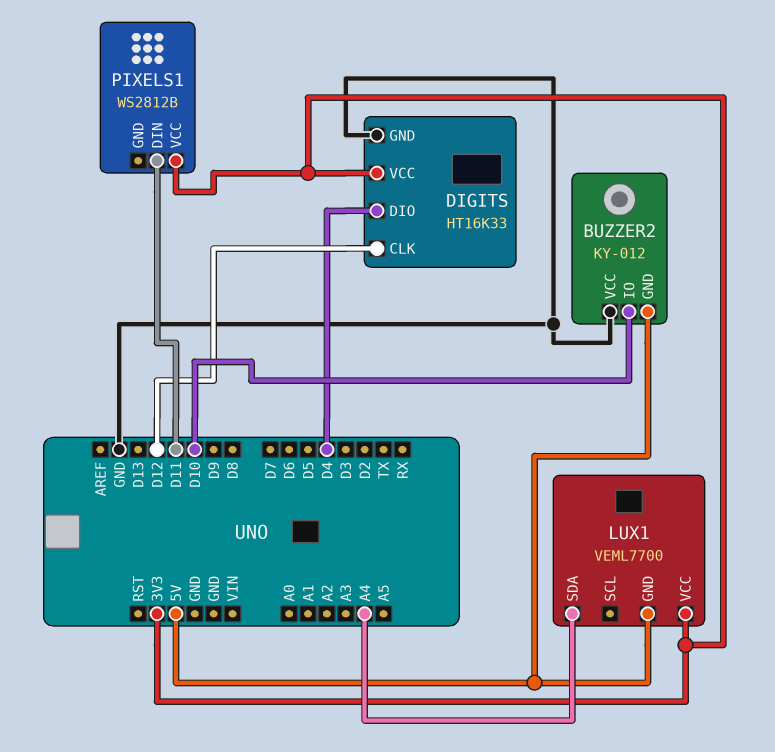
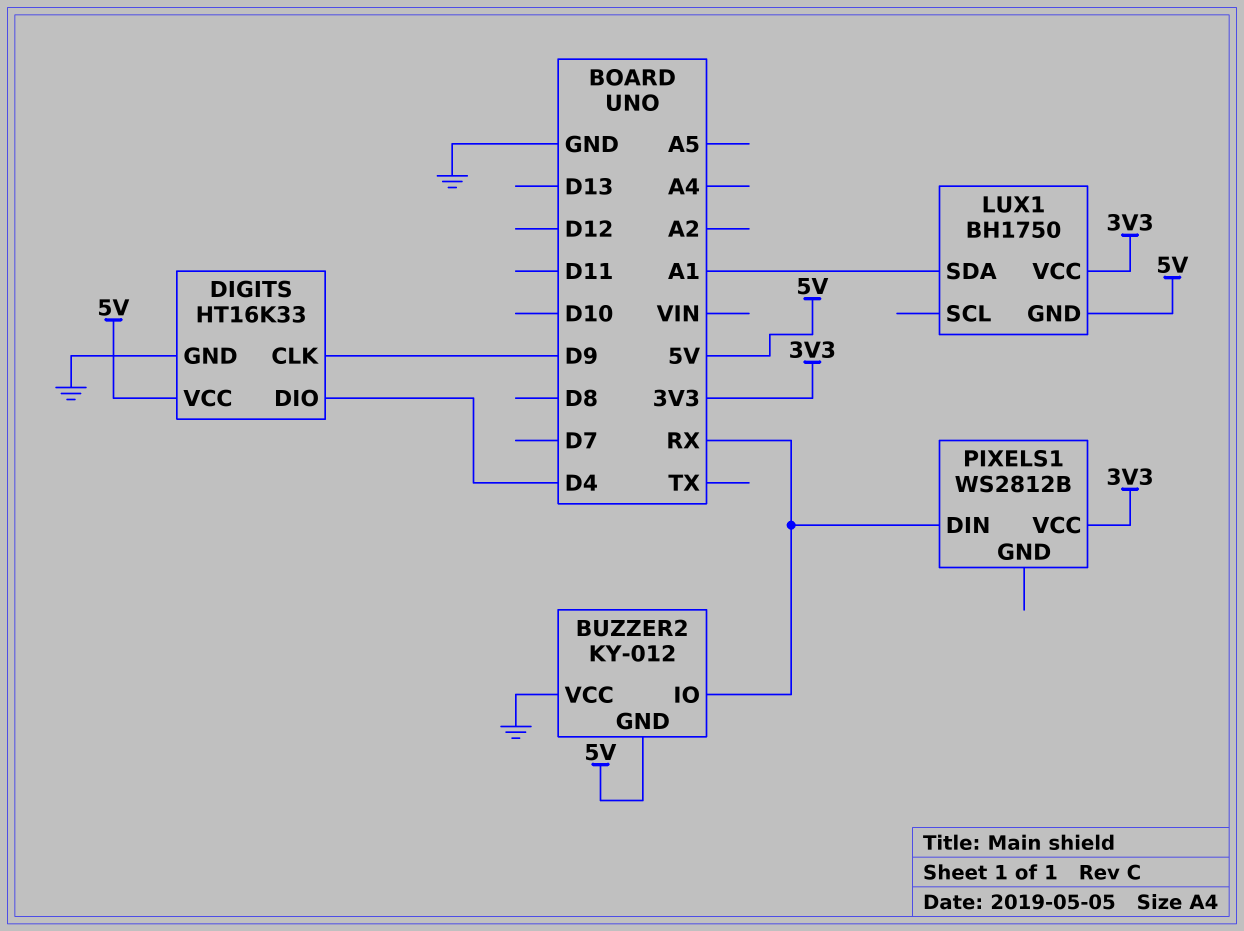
BUZZER2 pin IO: D10 -> RX
DIGITS pin CLK: D12 -> D9
DIGITS pin VCC: 3V3 -> 5V
LUX1: VEML7700 -> BH1750
LUX1 pin SDA: A4 -> A1
PIXELS1 pin DIN: D11 -> RX

